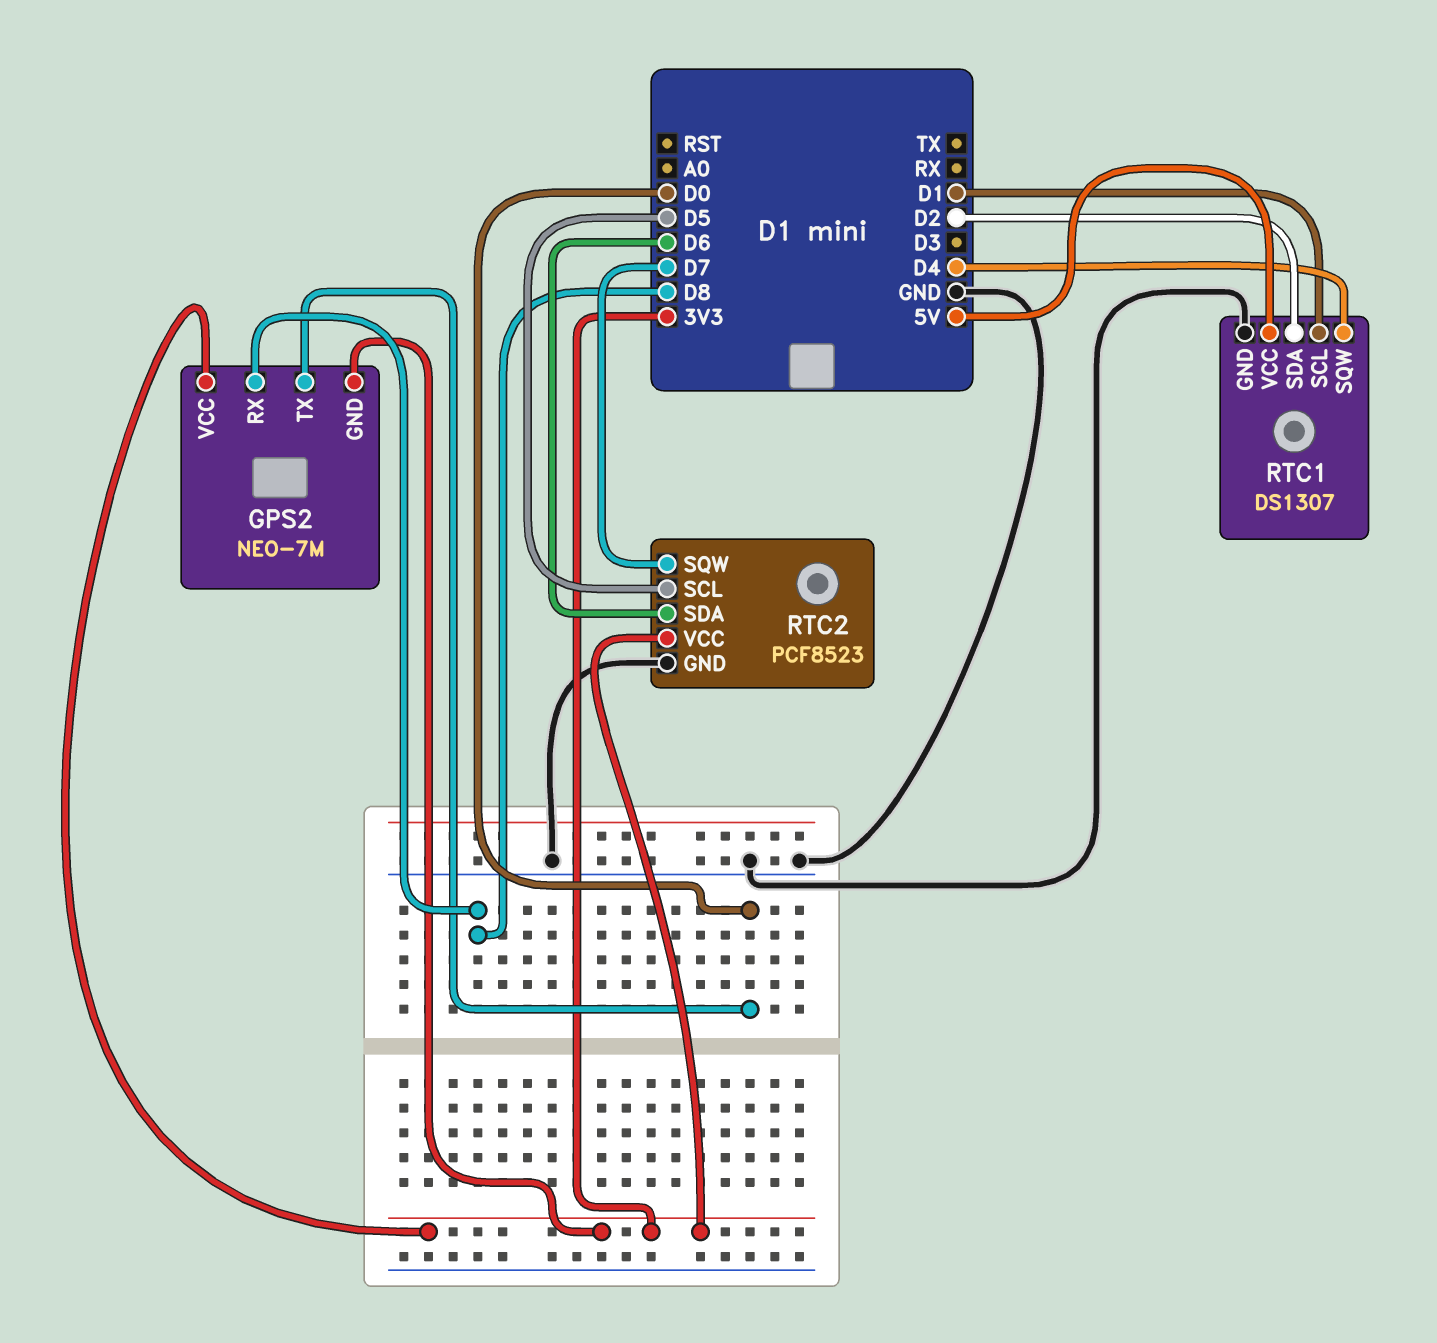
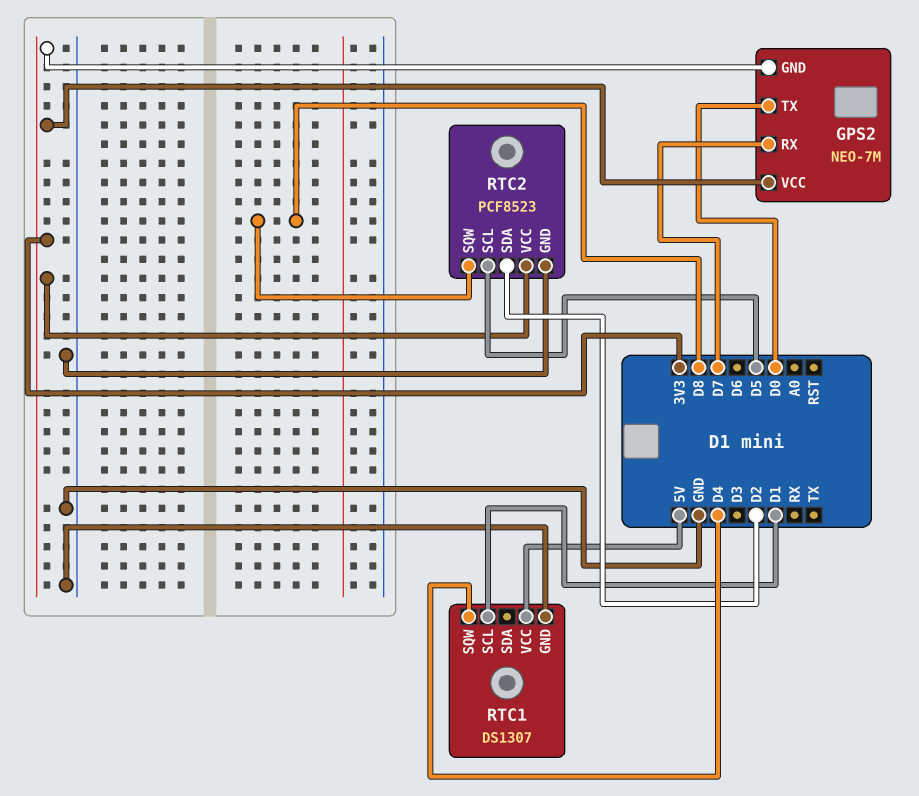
GPS2 pin RX: D8 -> D7
RTC1 pin SDA: D2 -> none
RTC2 pin SDA: D6 -> D2
RTC2 pin SQW: D7 -> D8

